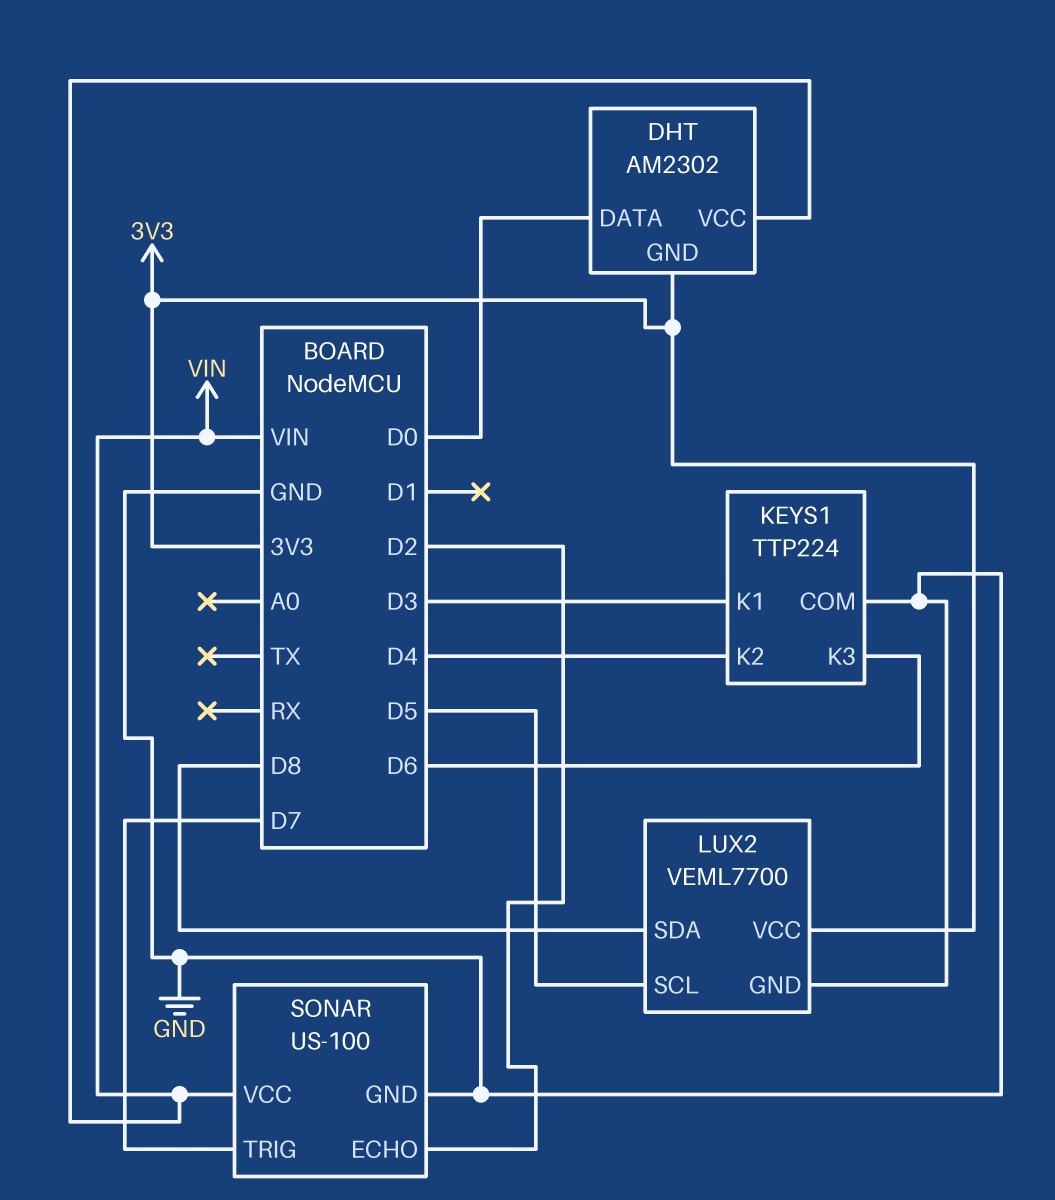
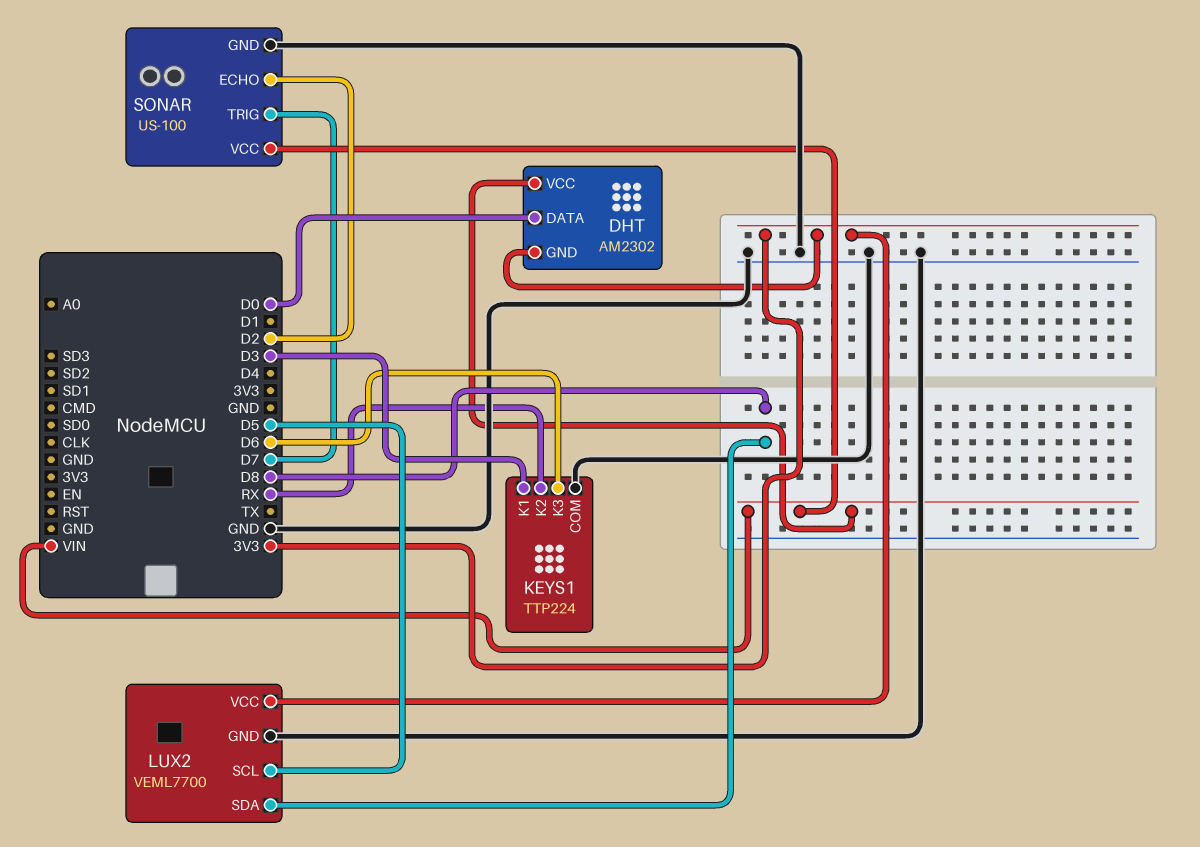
KEYS1 pin K2: D4 -> RX

